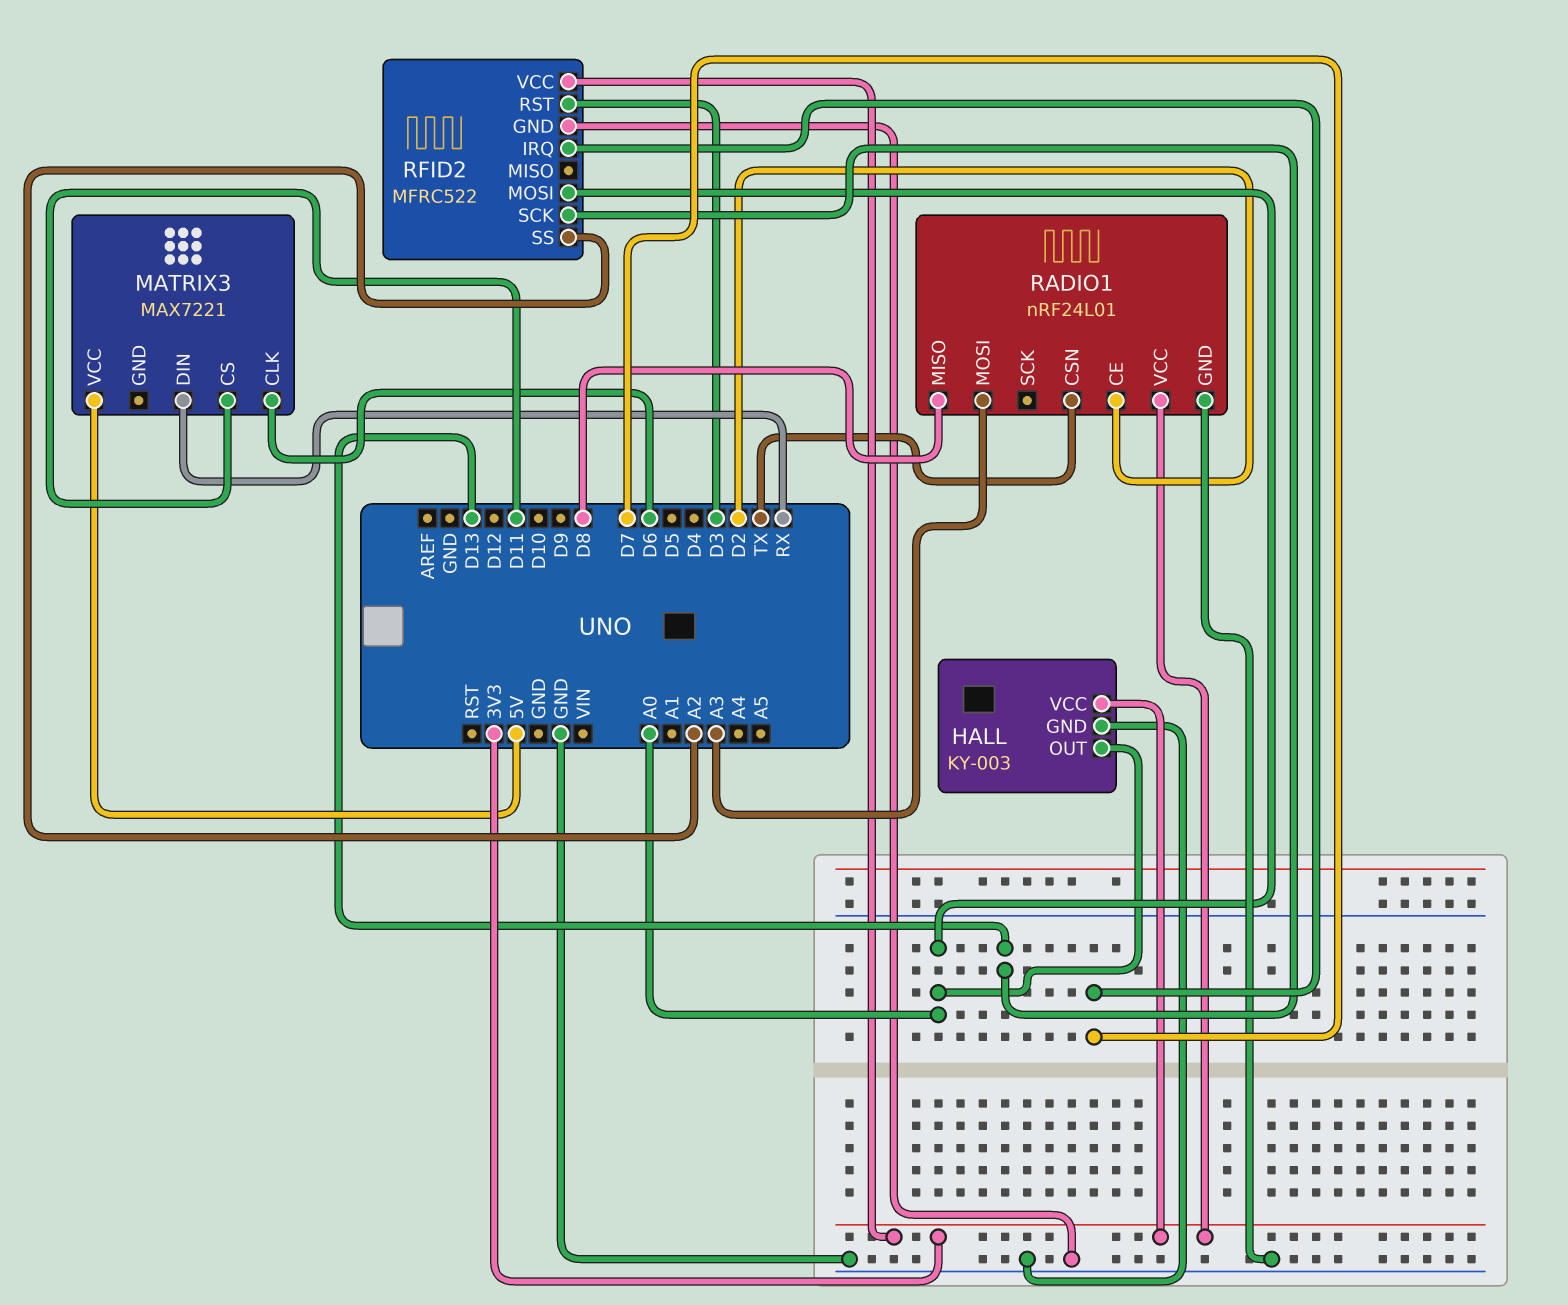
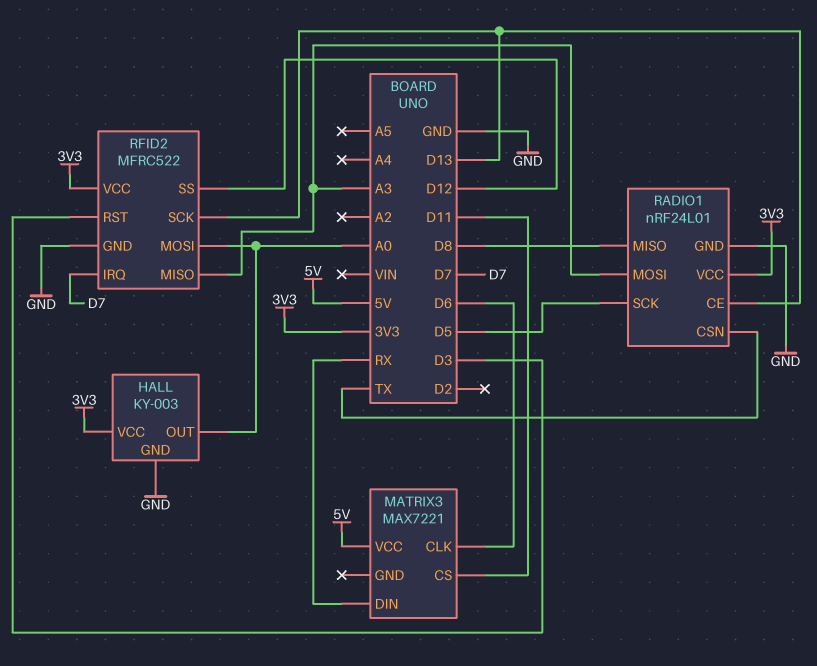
RADIO1 pin CE: D2 -> D13
RADIO1 pin SCK: none -> D5
RFID2 pin MISO: none -> A3
RFID2 pin SS: A2 -> D12

